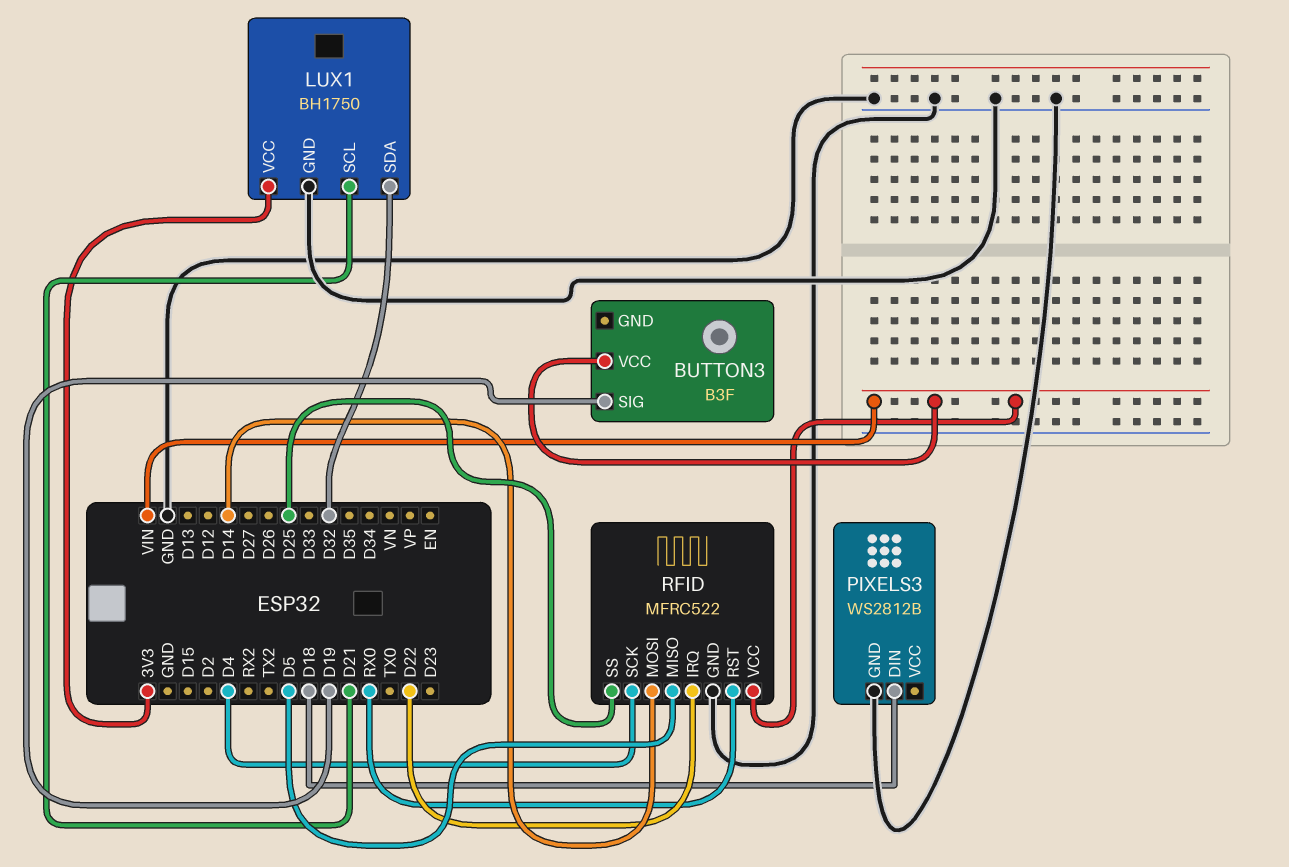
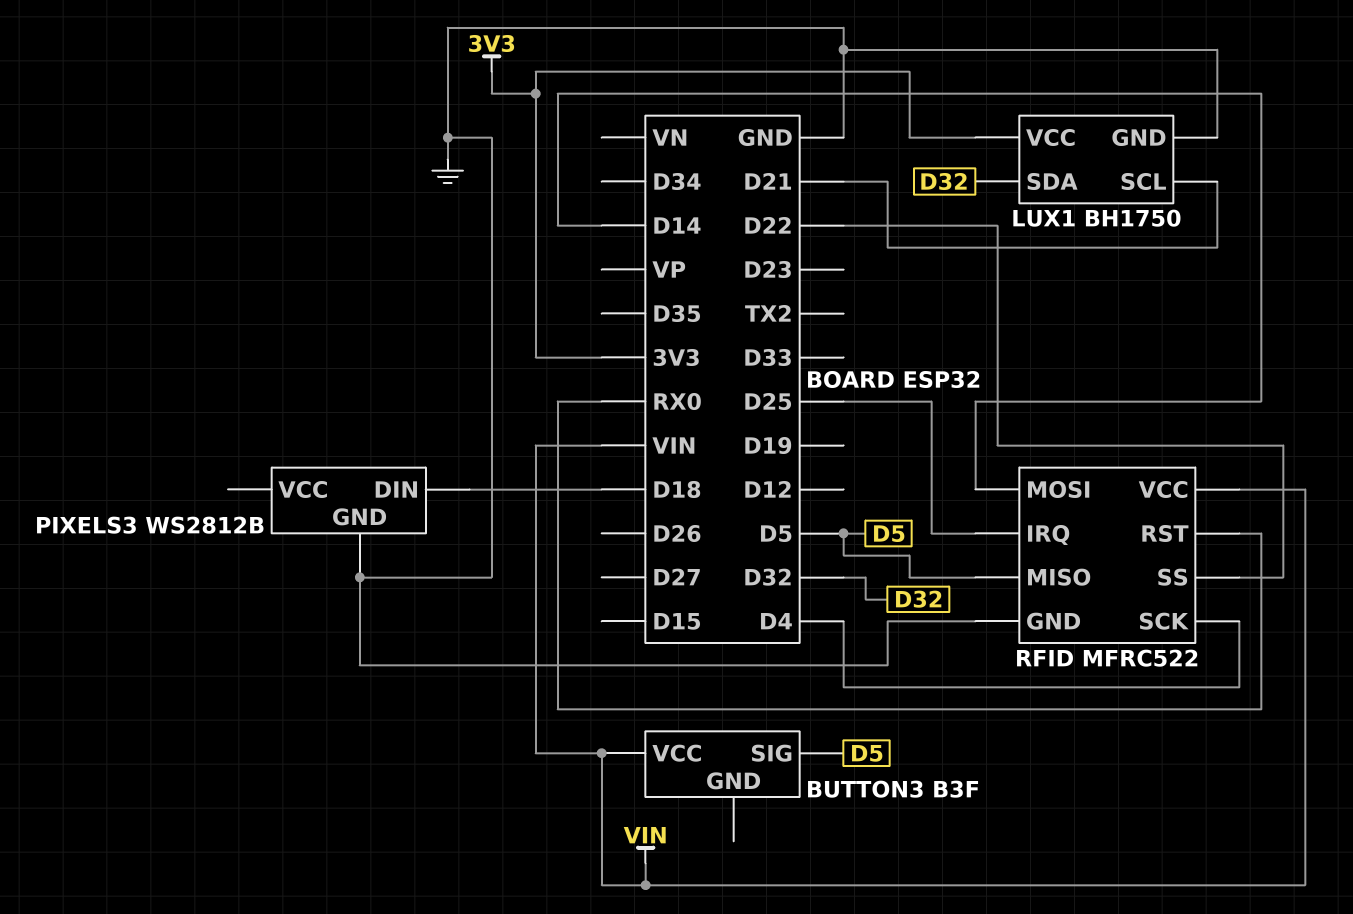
BUTTON3 pin SIG: D19 -> D5
RFID pin IRQ: D22 -> D25
RFID pin SS: D25 -> D22

